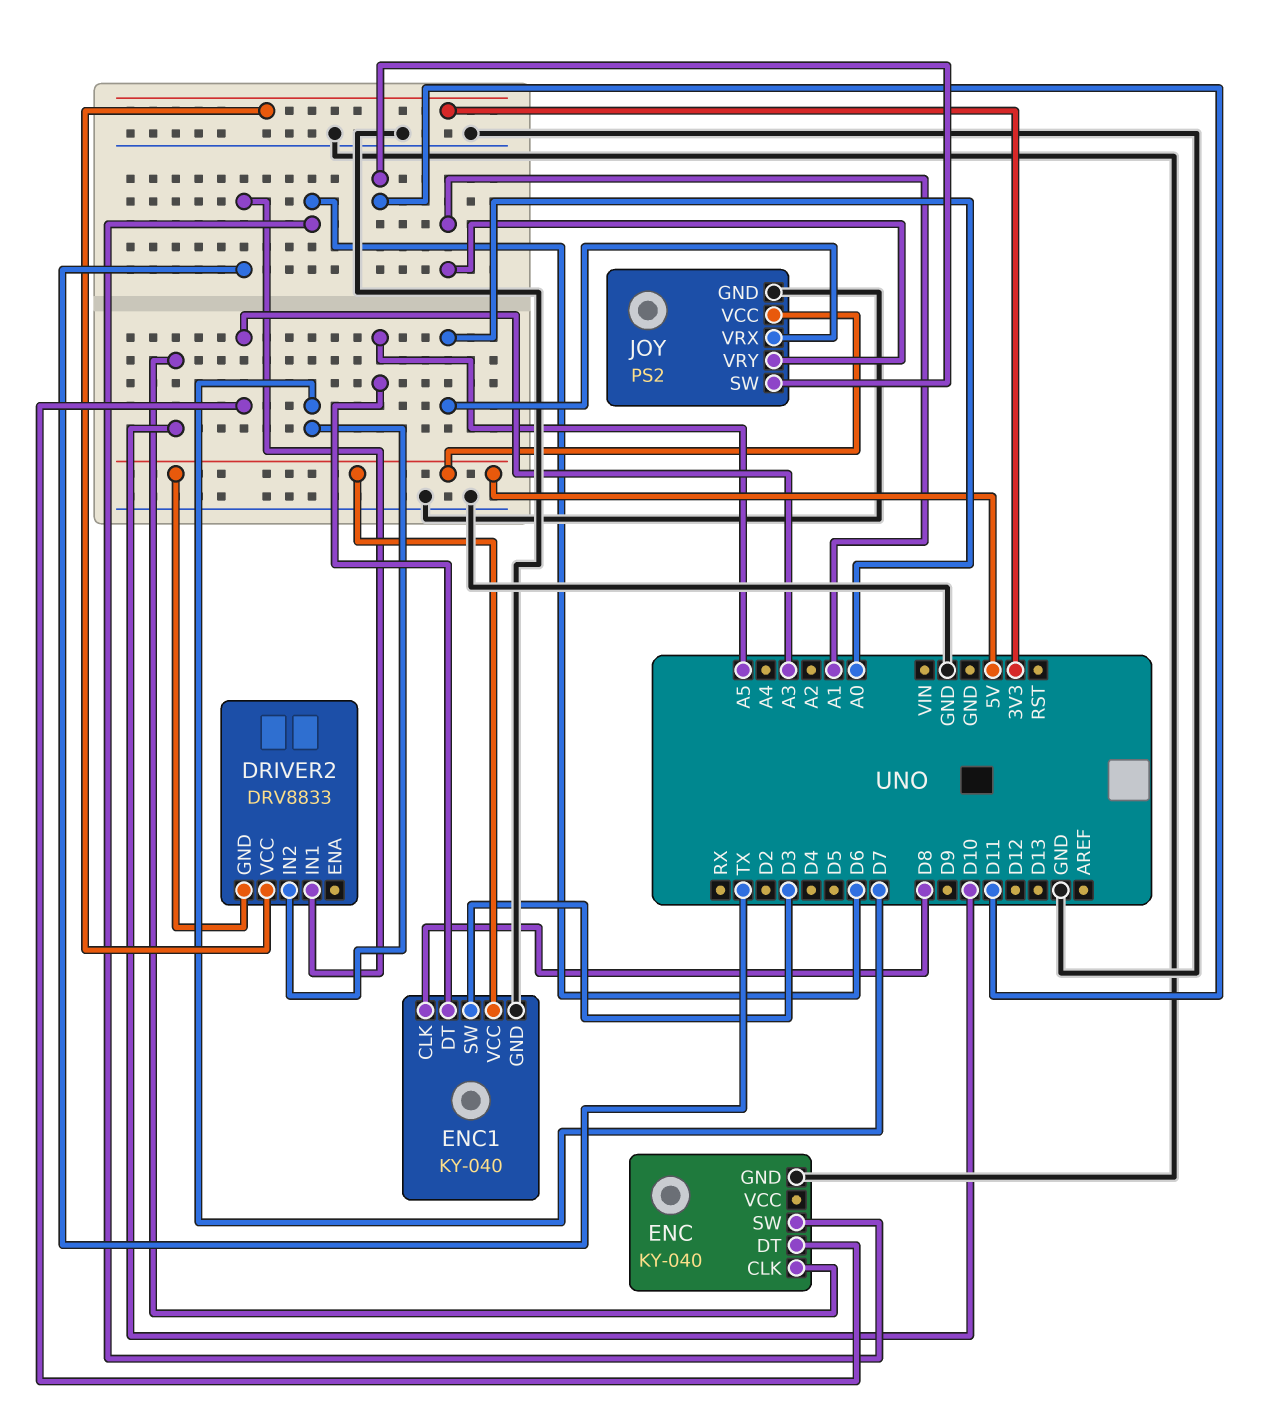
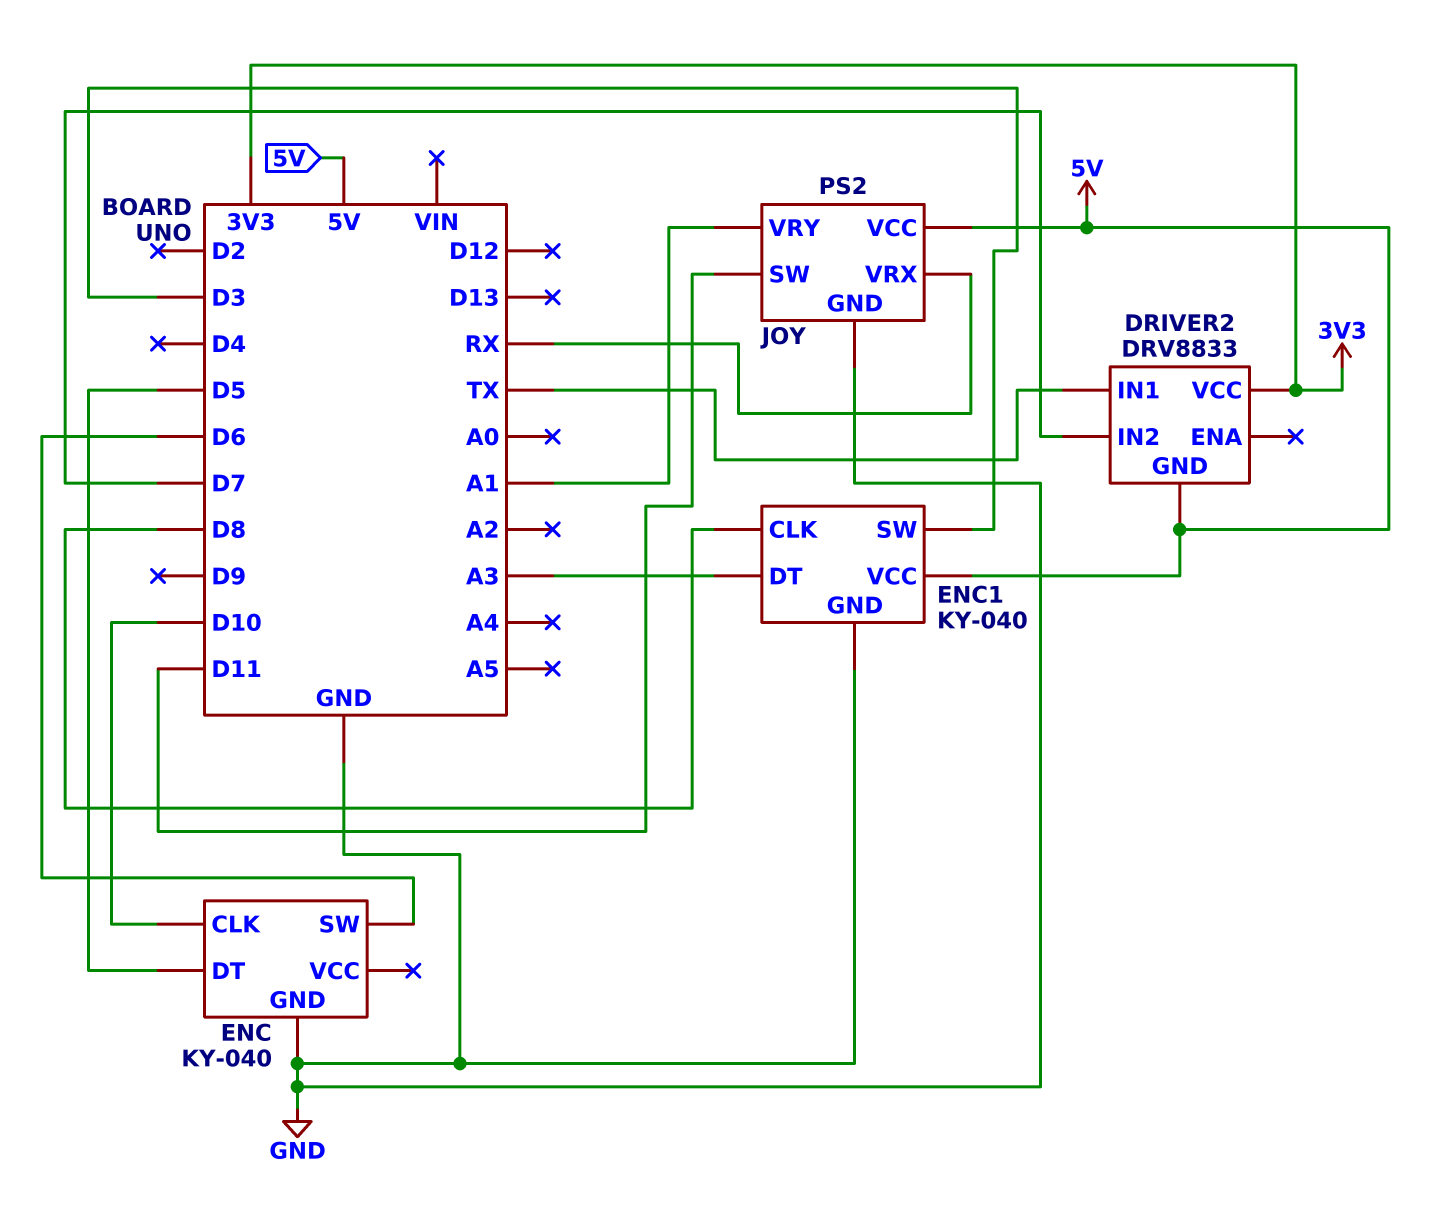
ENC pin DT: A3 -> D5
ENC1 pin DT: A5 -> A3
JOY pin VRX: A0 -> RX

